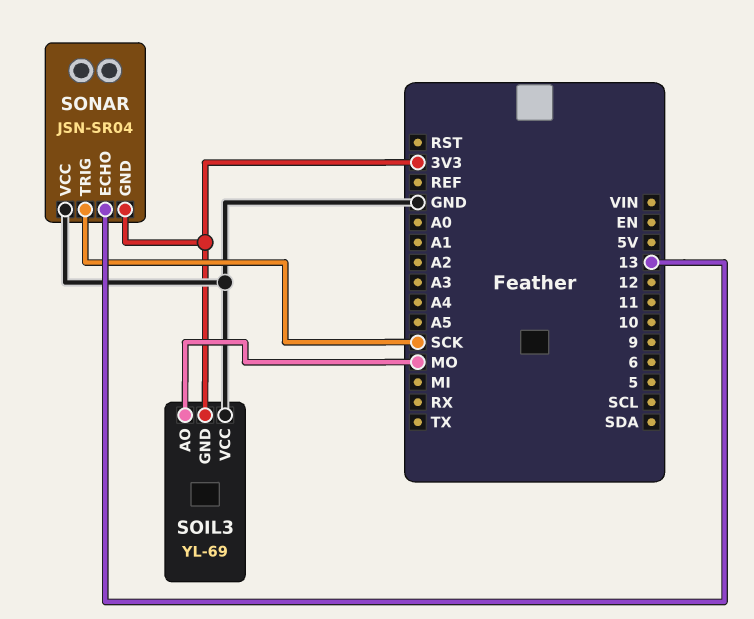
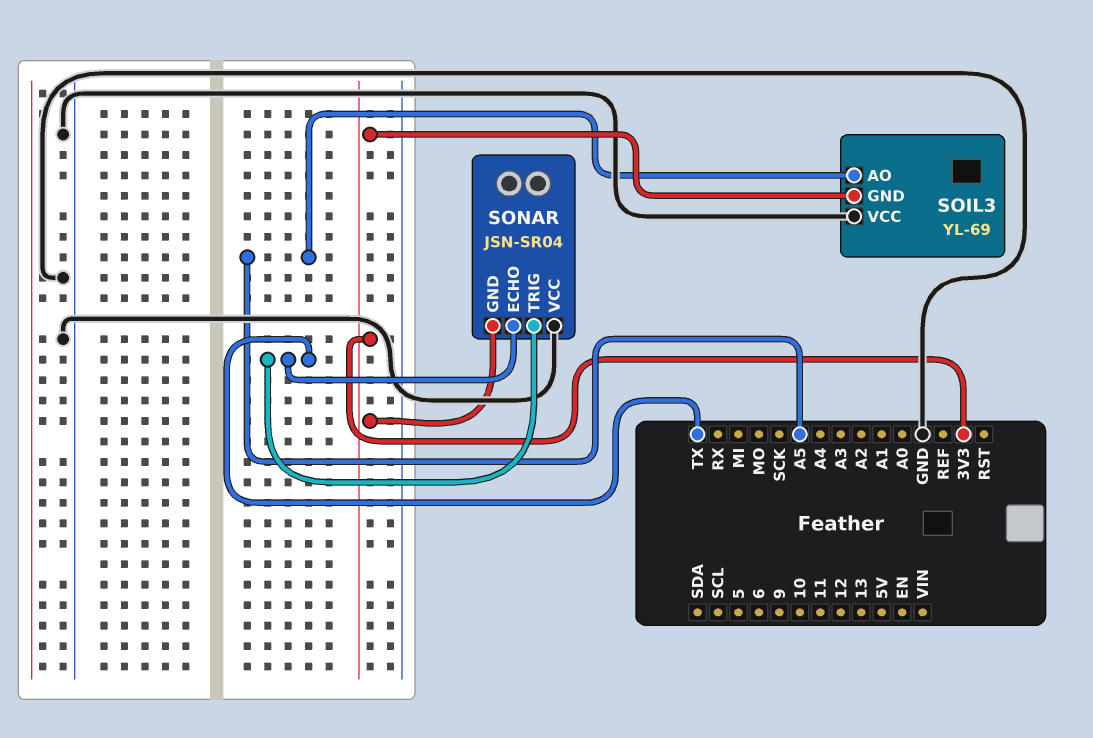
SOIL3 pin AO: MO -> A5
SONAR pin ECHO: 13 -> TX
SONAR pin TRIG: SCK -> TX

